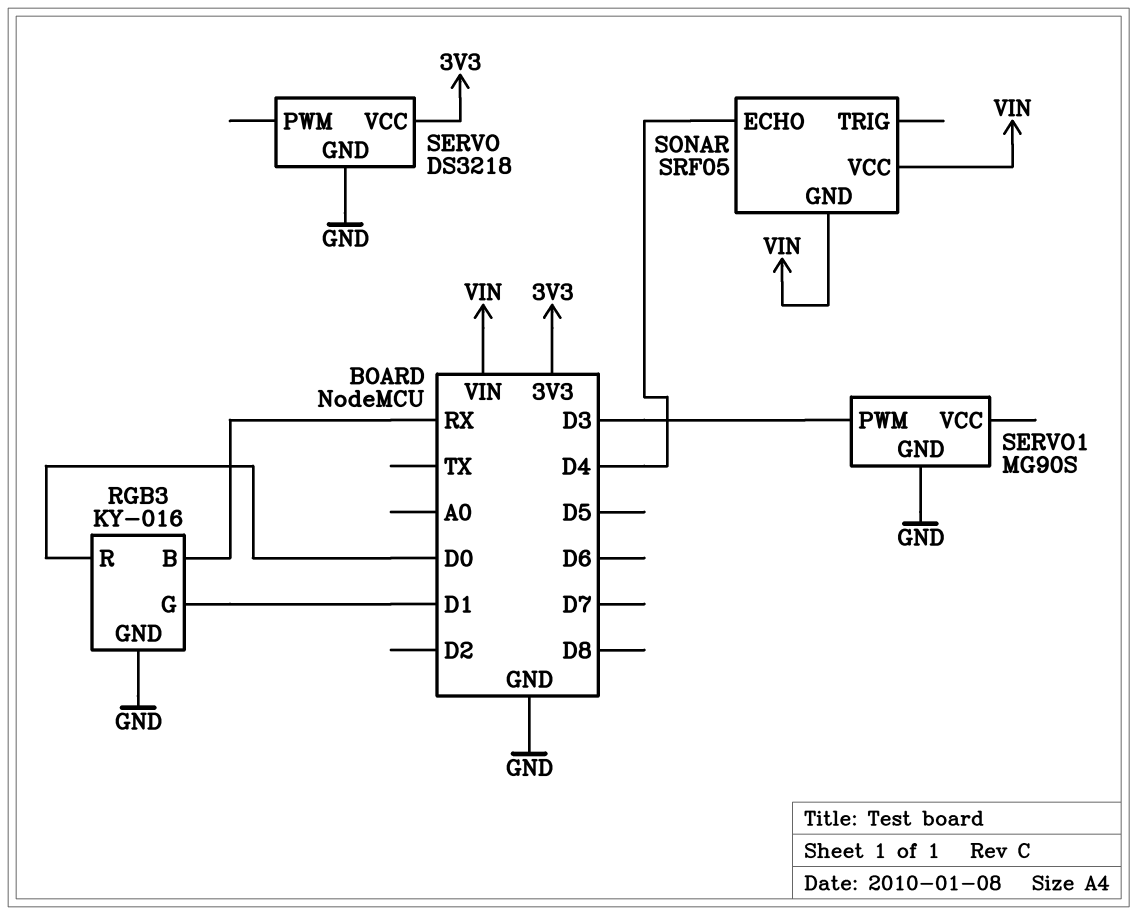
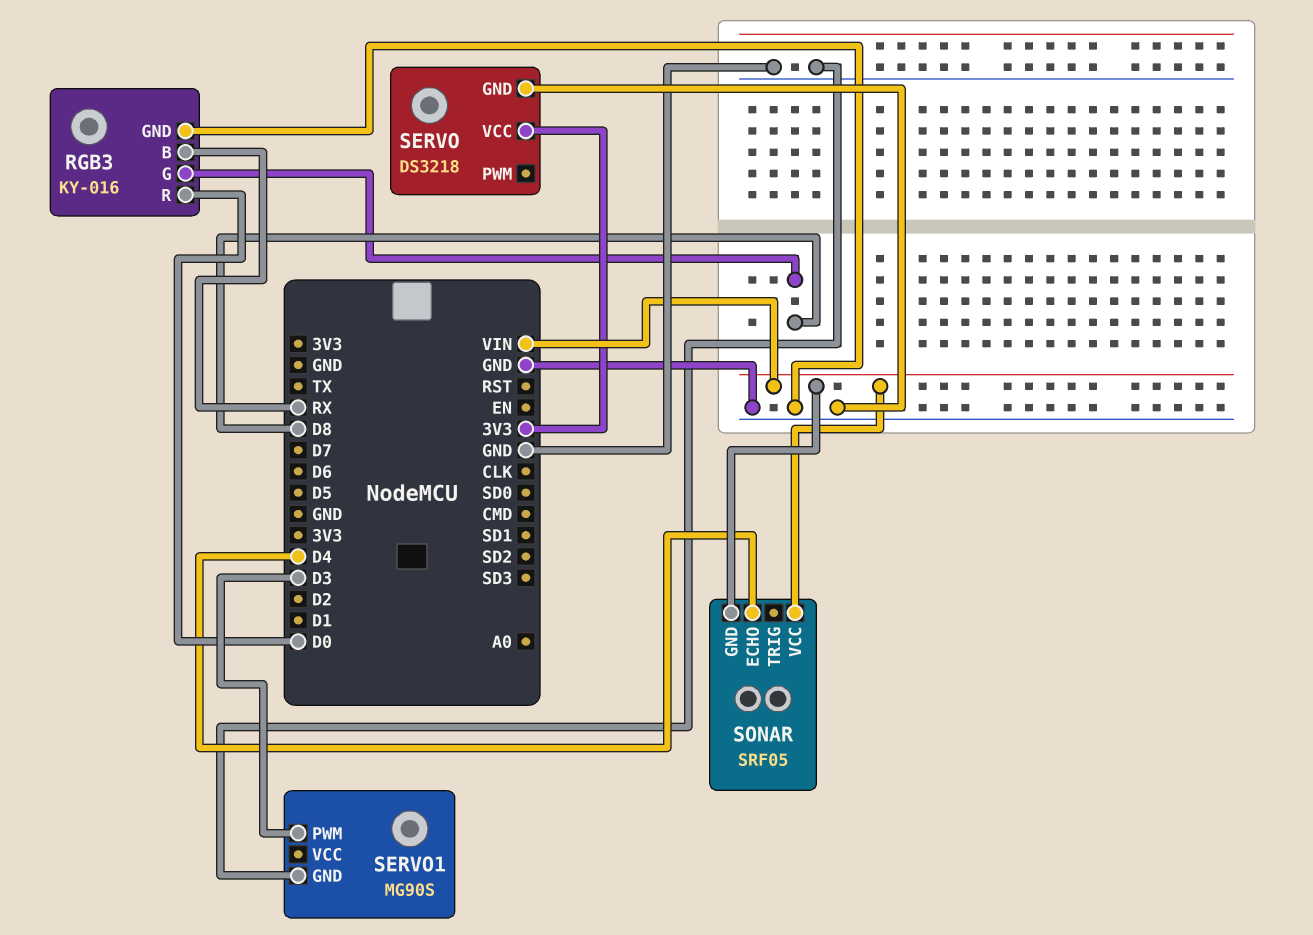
RGB3 pin G: D1 -> D8

